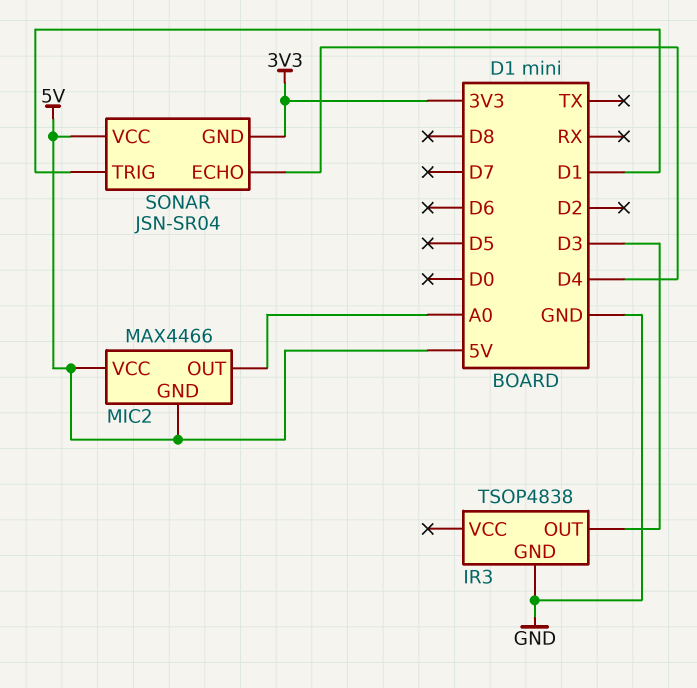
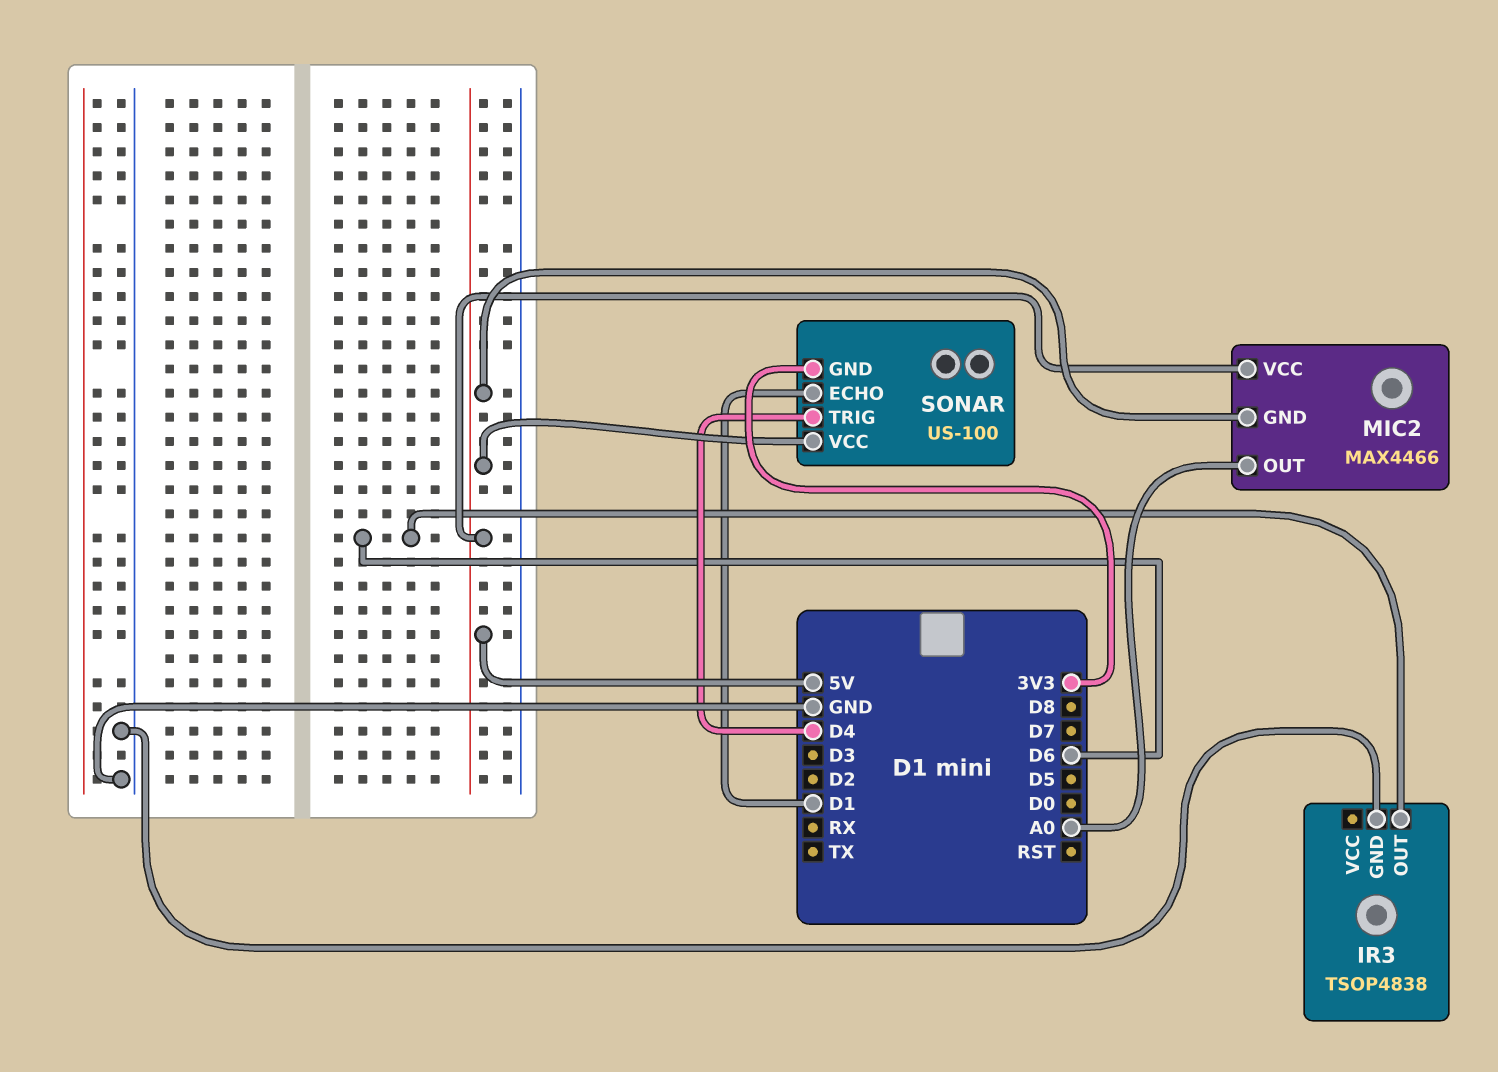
IR3 pin OUT: D3 -> D6
SONAR: JSN-SR04 -> US-100
SONAR pin ECHO: D4 -> D1
SONAR pin TRIG: D1 -> D4

